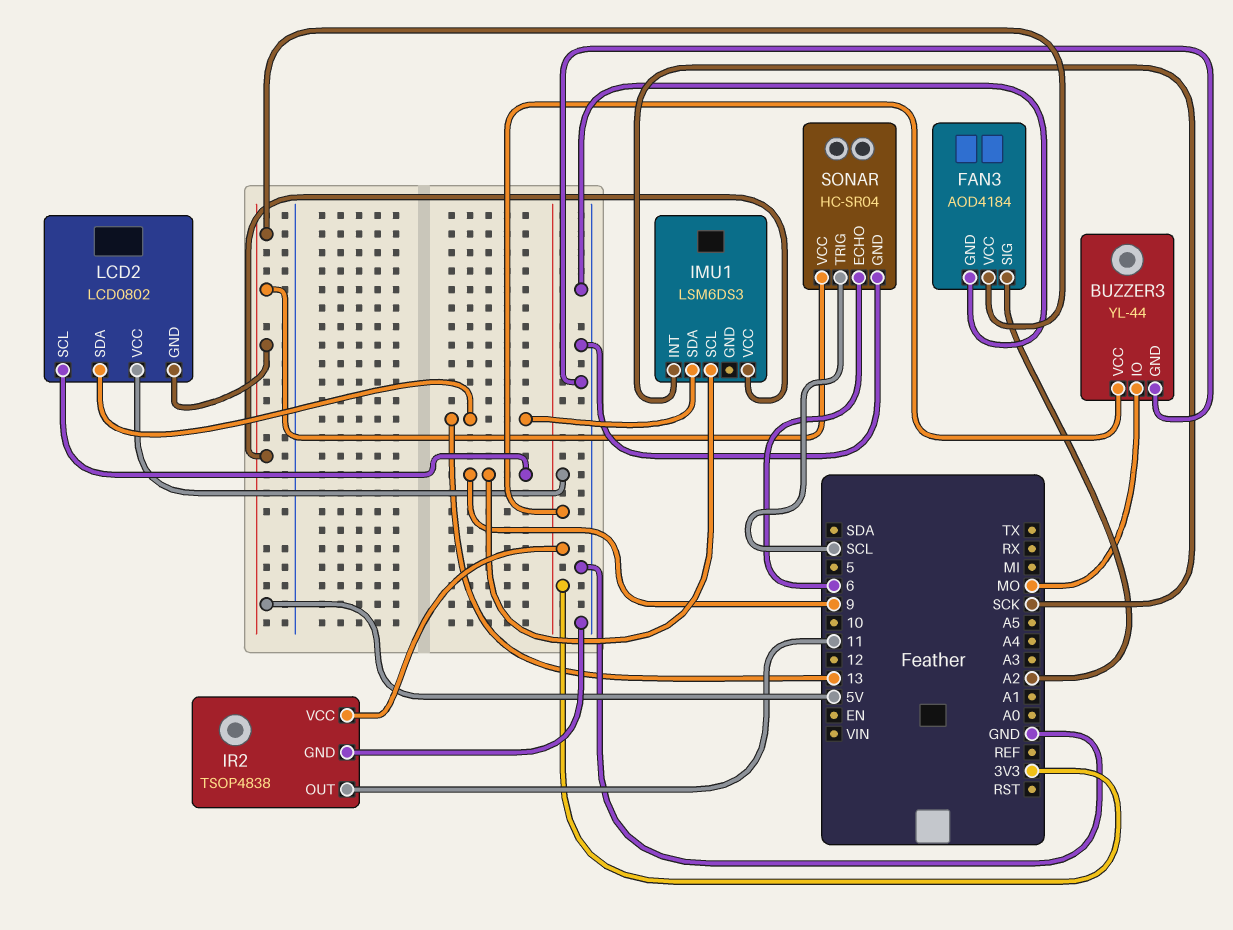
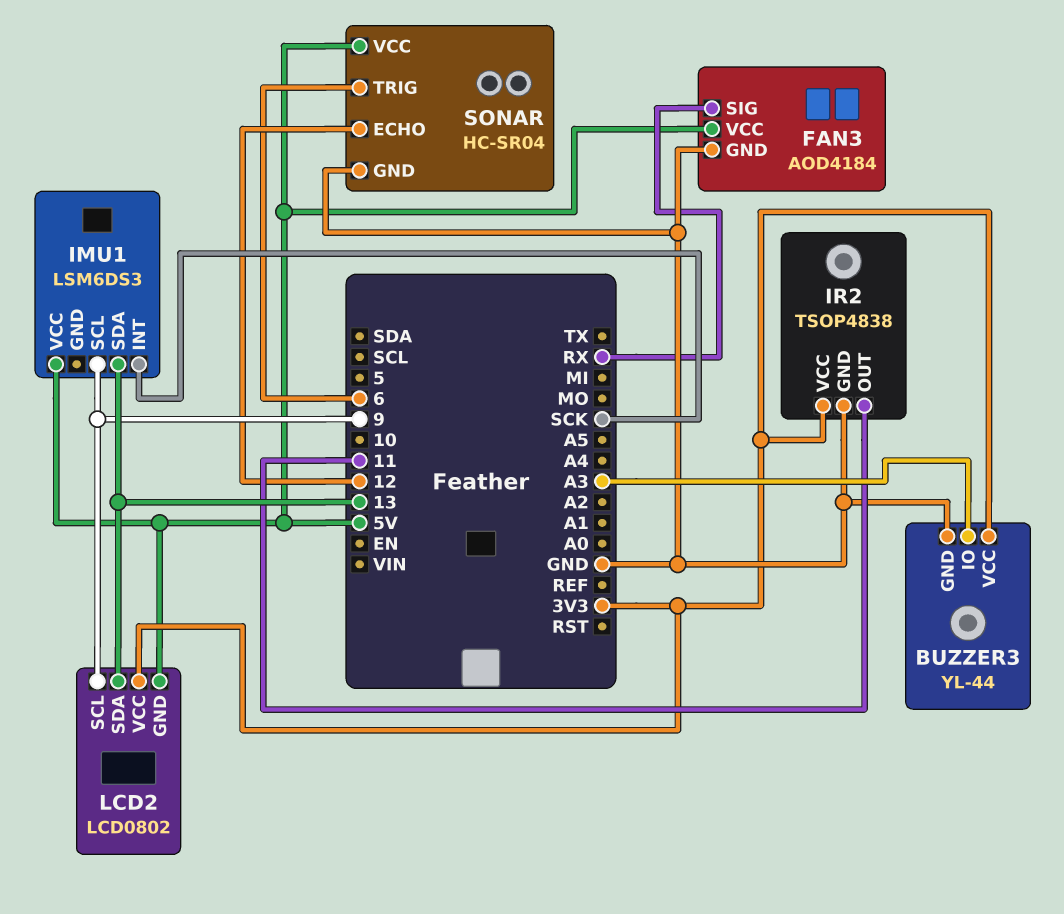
BUZZER3 pin IO: MO -> A3
FAN3 pin SIG: A2 -> RX
SONAR pin ECHO: 6 -> 12
SONAR pin TRIG: SCL -> 6

